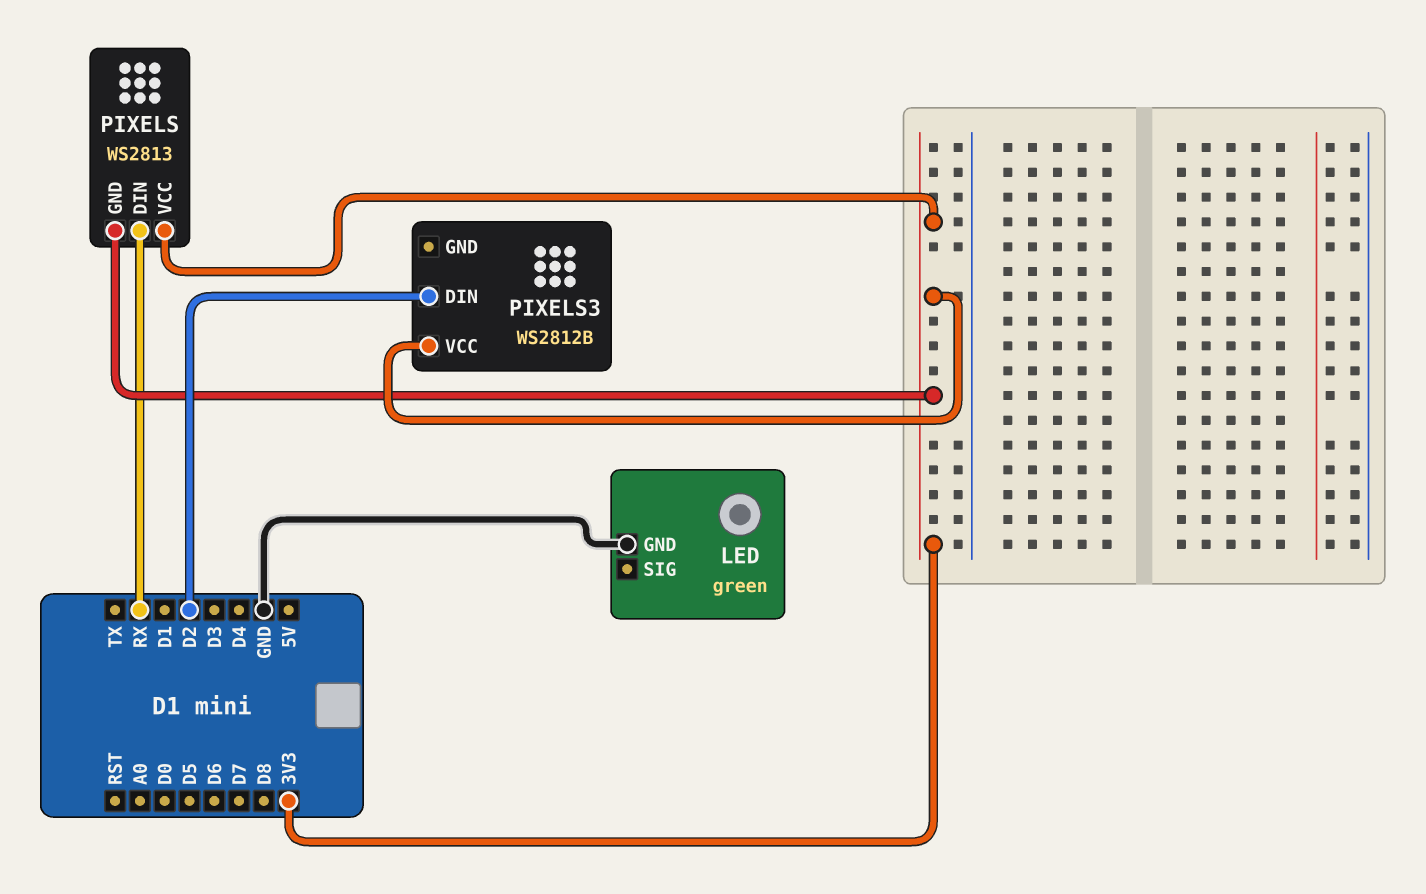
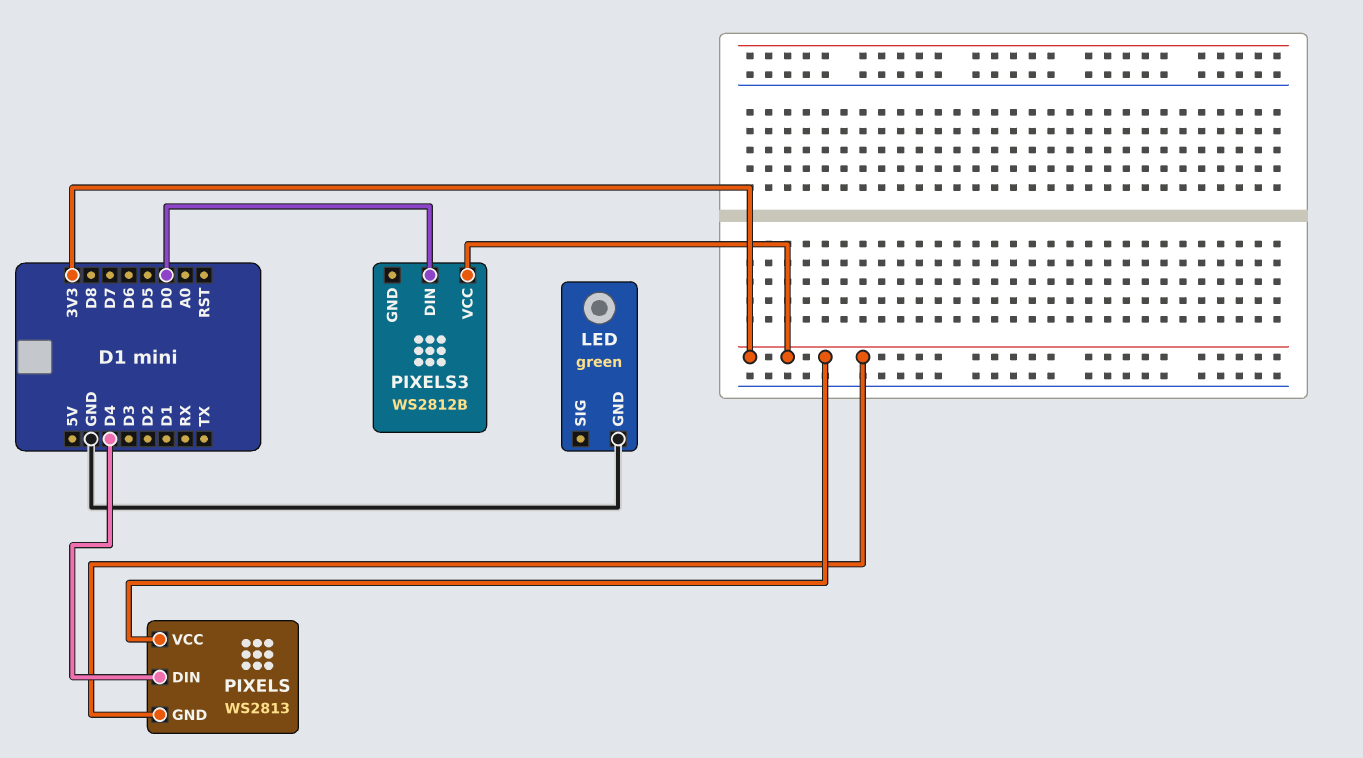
PIXELS pin DIN: RX -> D4
PIXELS3 pin DIN: D2 -> D0

